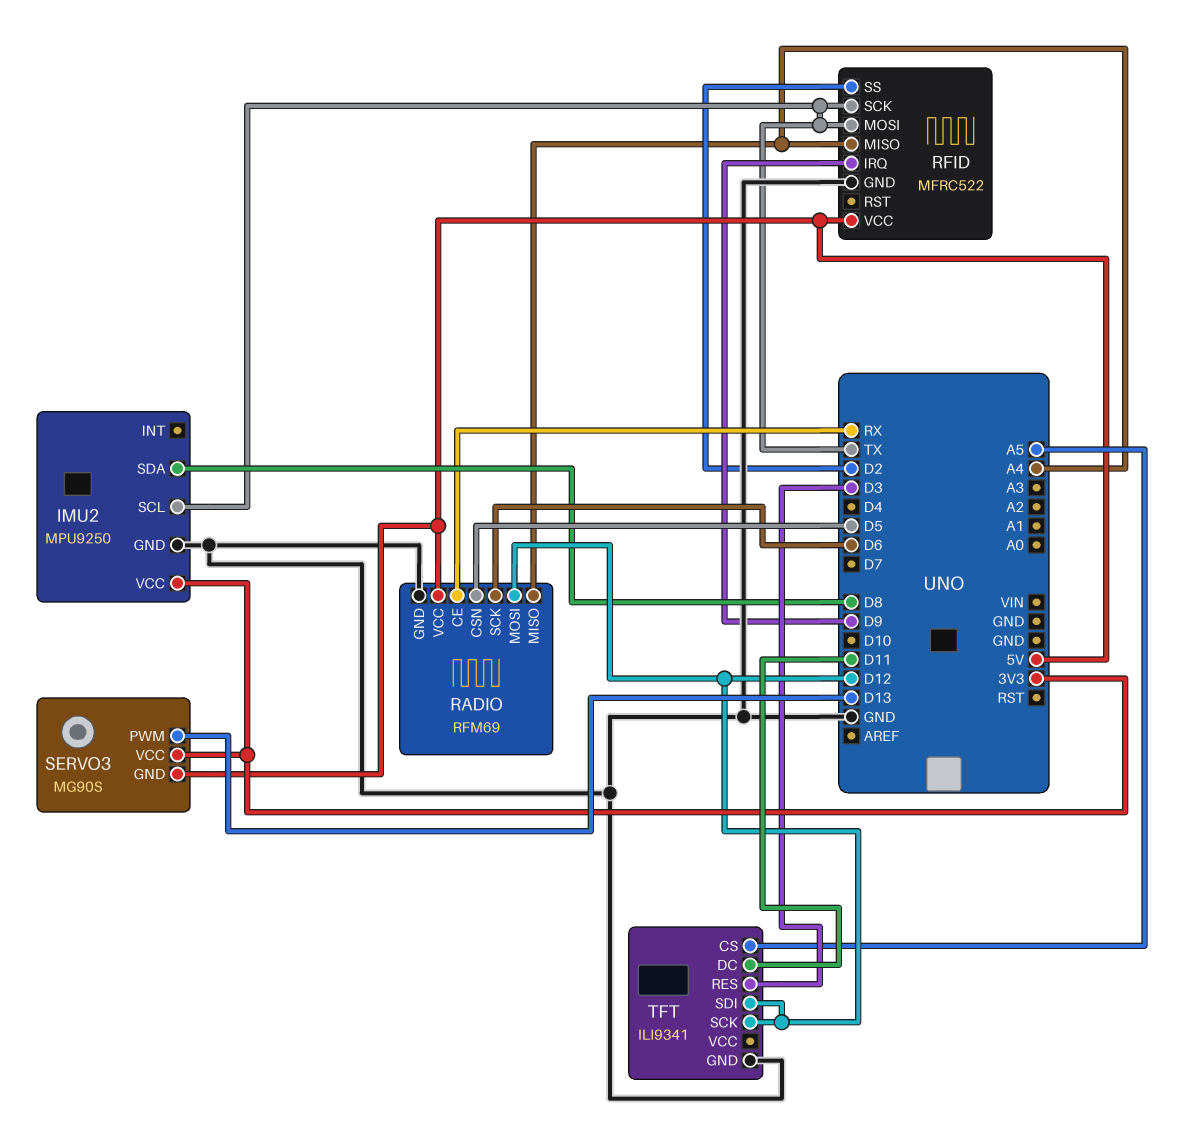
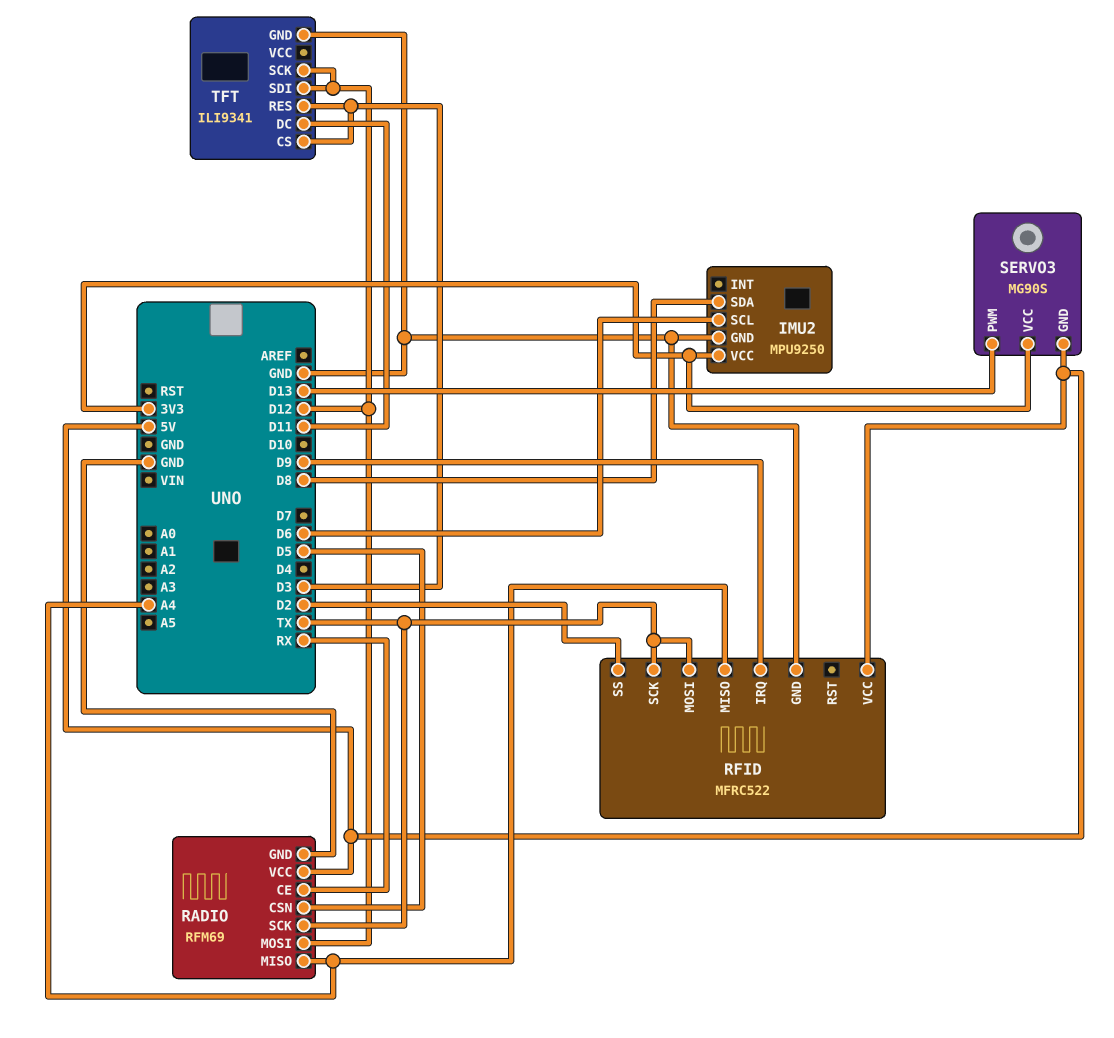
IMU2 pin SCL: TX -> D6
RADIO pin SCK: D6 -> TX
TFT pin CS: A5 -> D3

